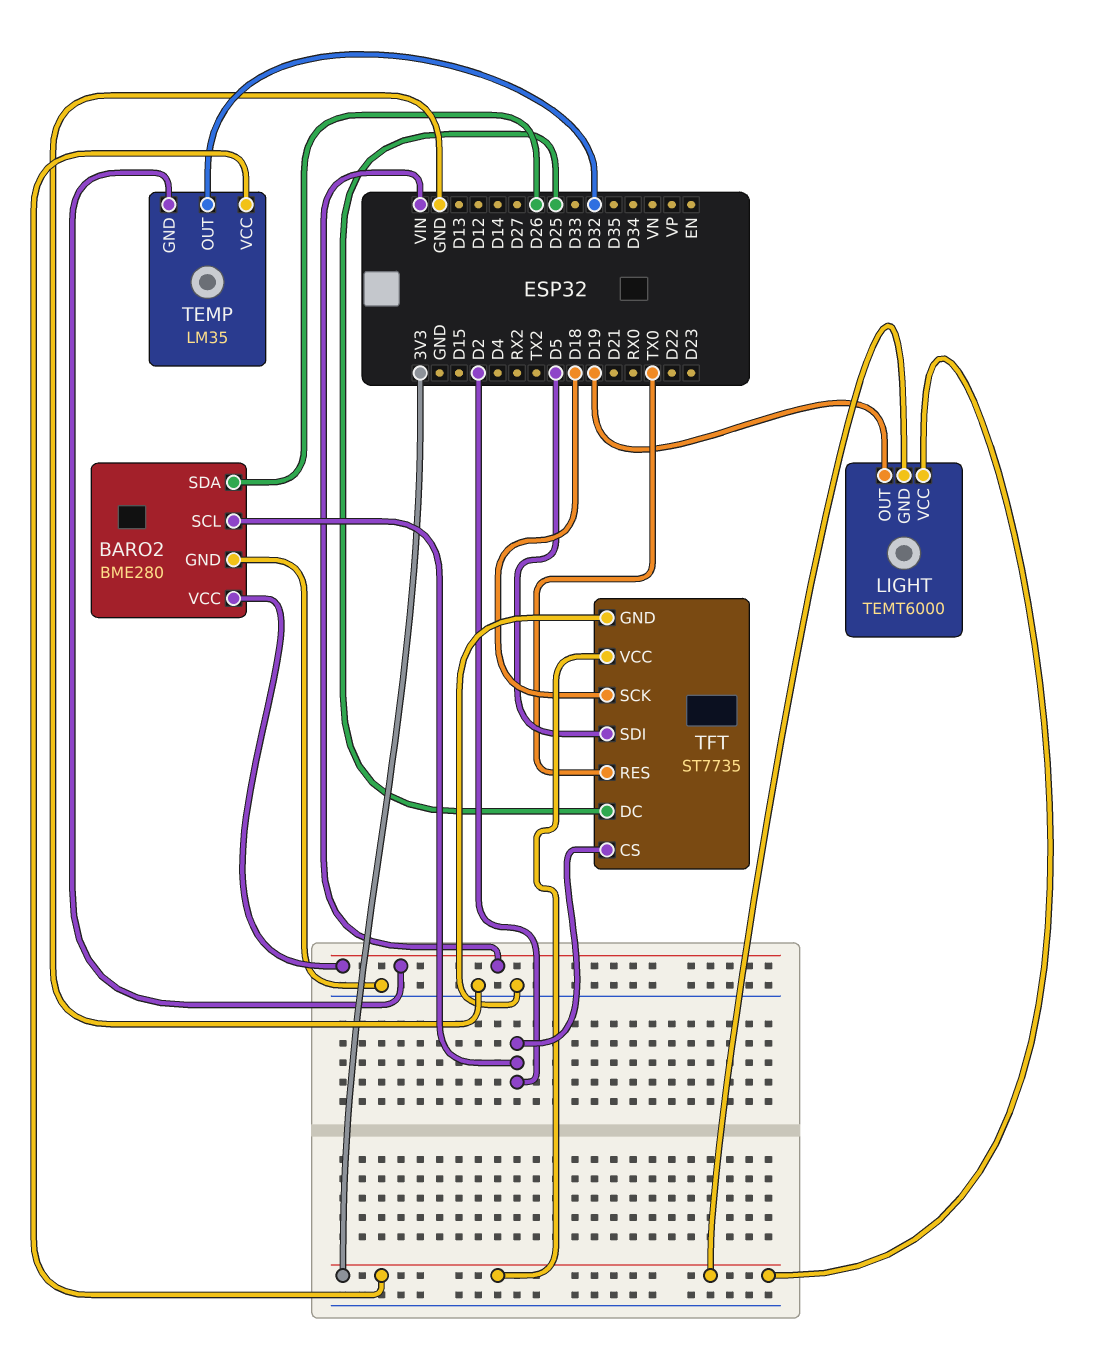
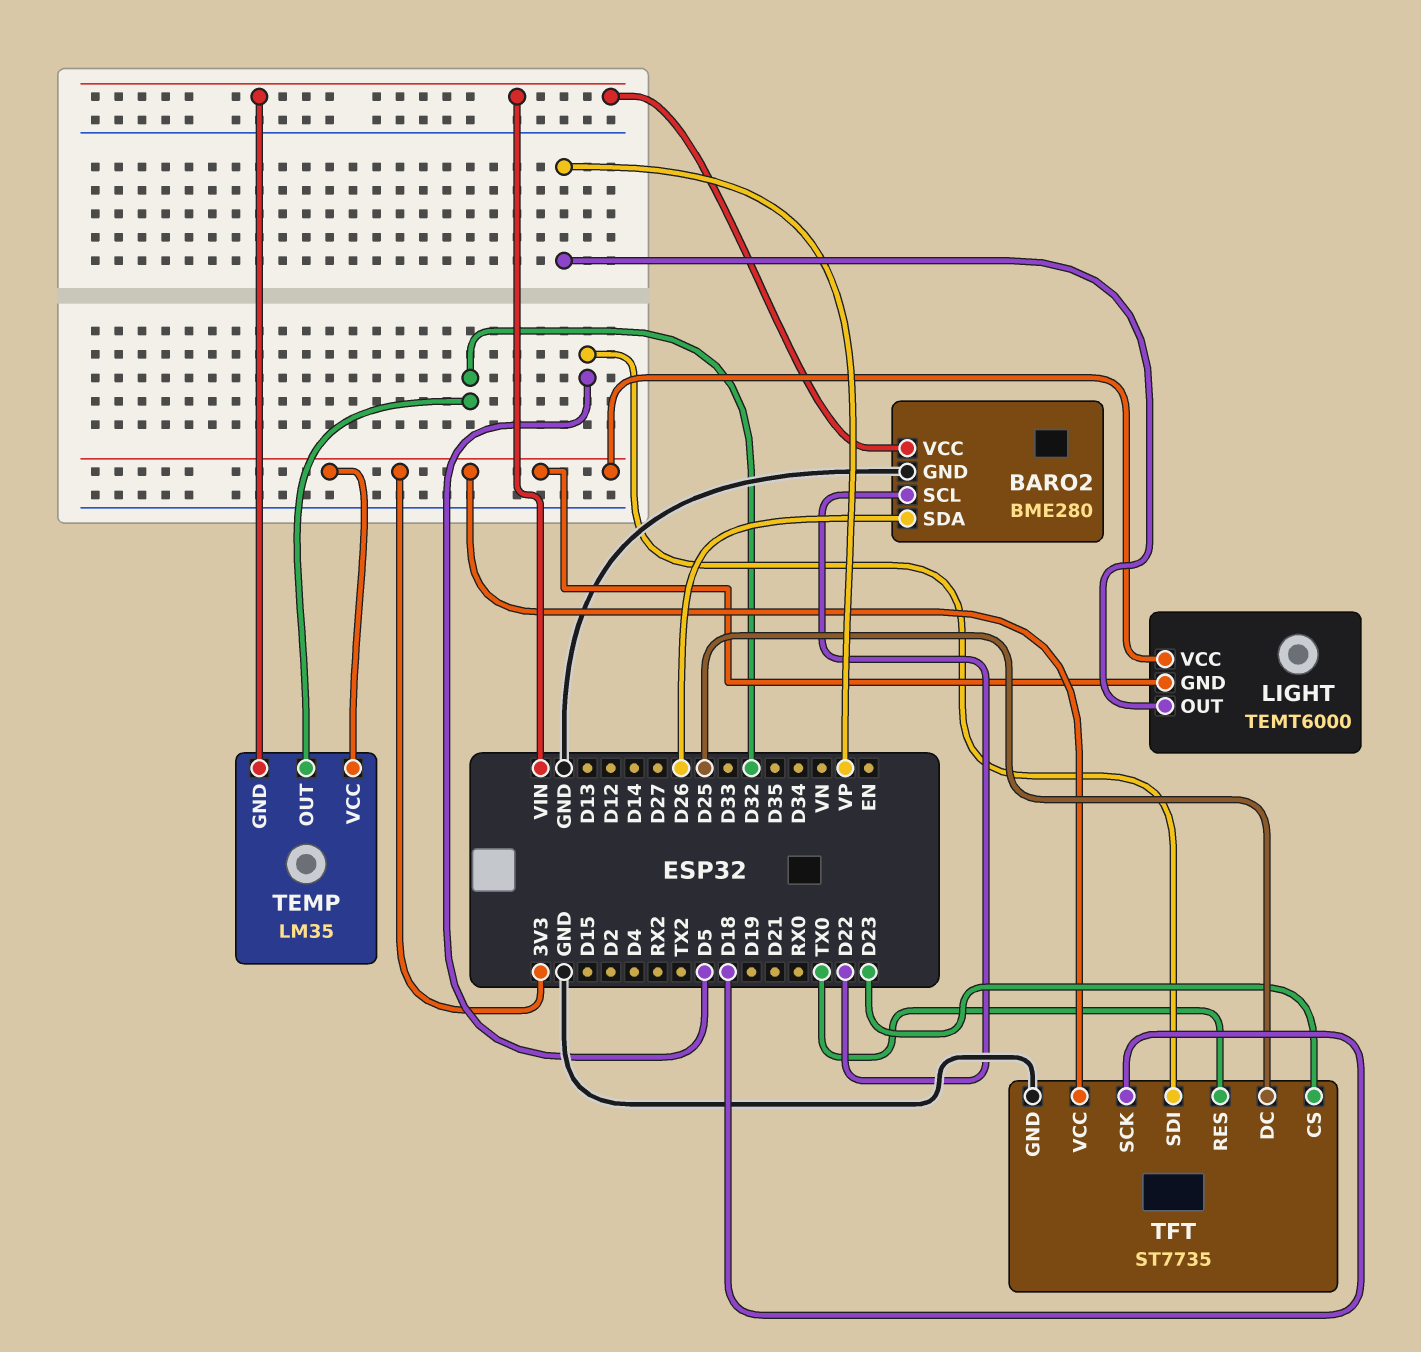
BARO2 pin SCL: D2 -> D22
LIGHT pin OUT: D19 -> VP
TFT pin CS: D2 -> D23

